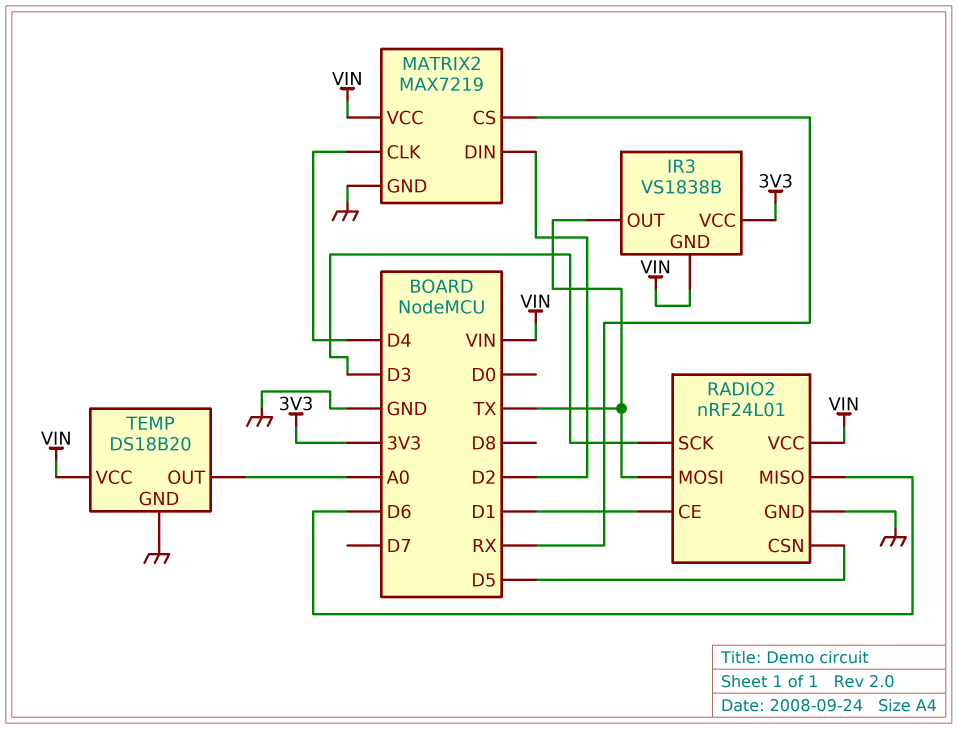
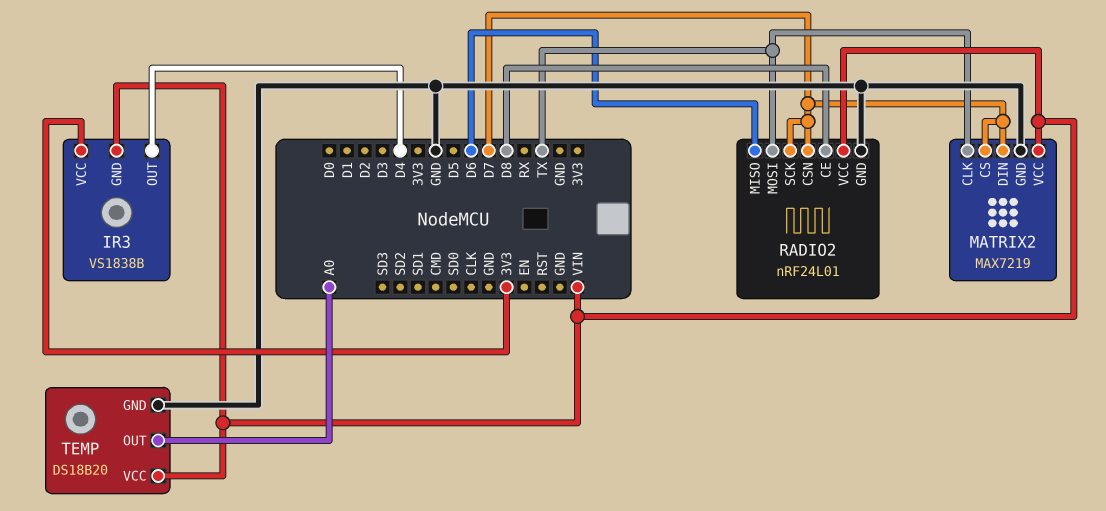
IR3 pin OUT: TX -> D4
MATRIX2 pin CLK: D4 -> TX
MATRIX2 pin CS: RX -> D7
MATRIX2 pin DIN: D2 -> D7
RADIO2 pin CE: D1 -> D8
RADIO2 pin CSN: D5 -> D7
RADIO2 pin SCK: D3 -> D7

